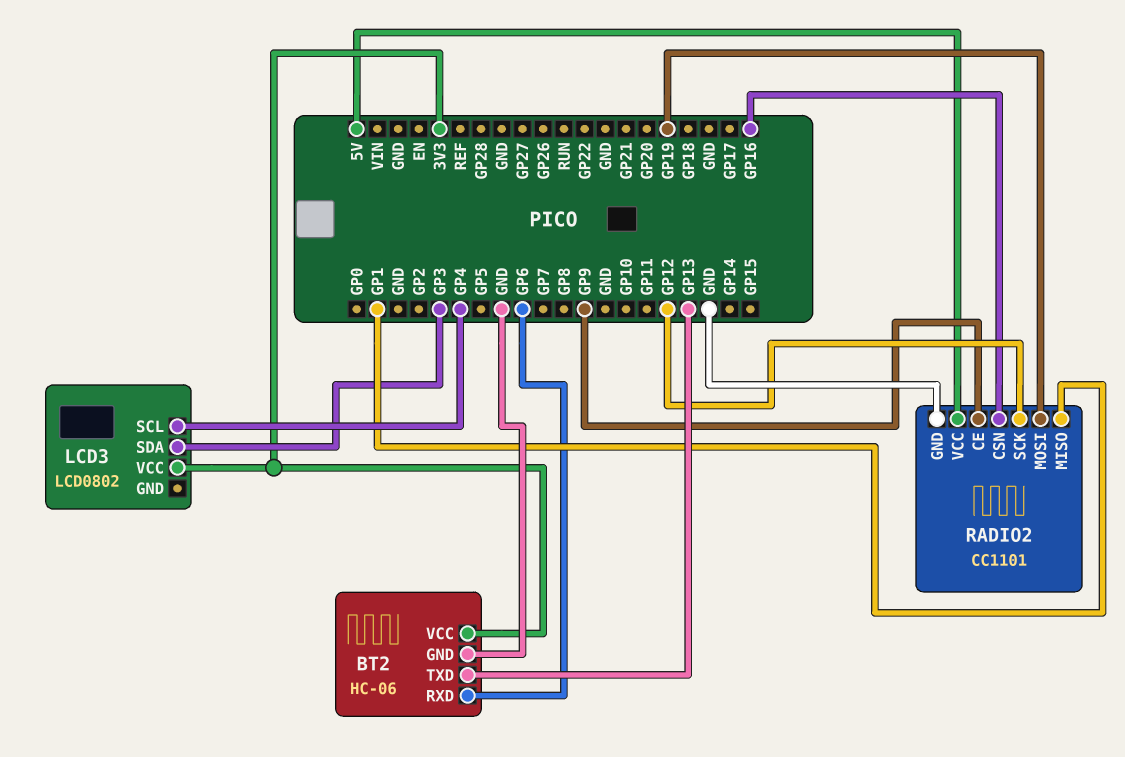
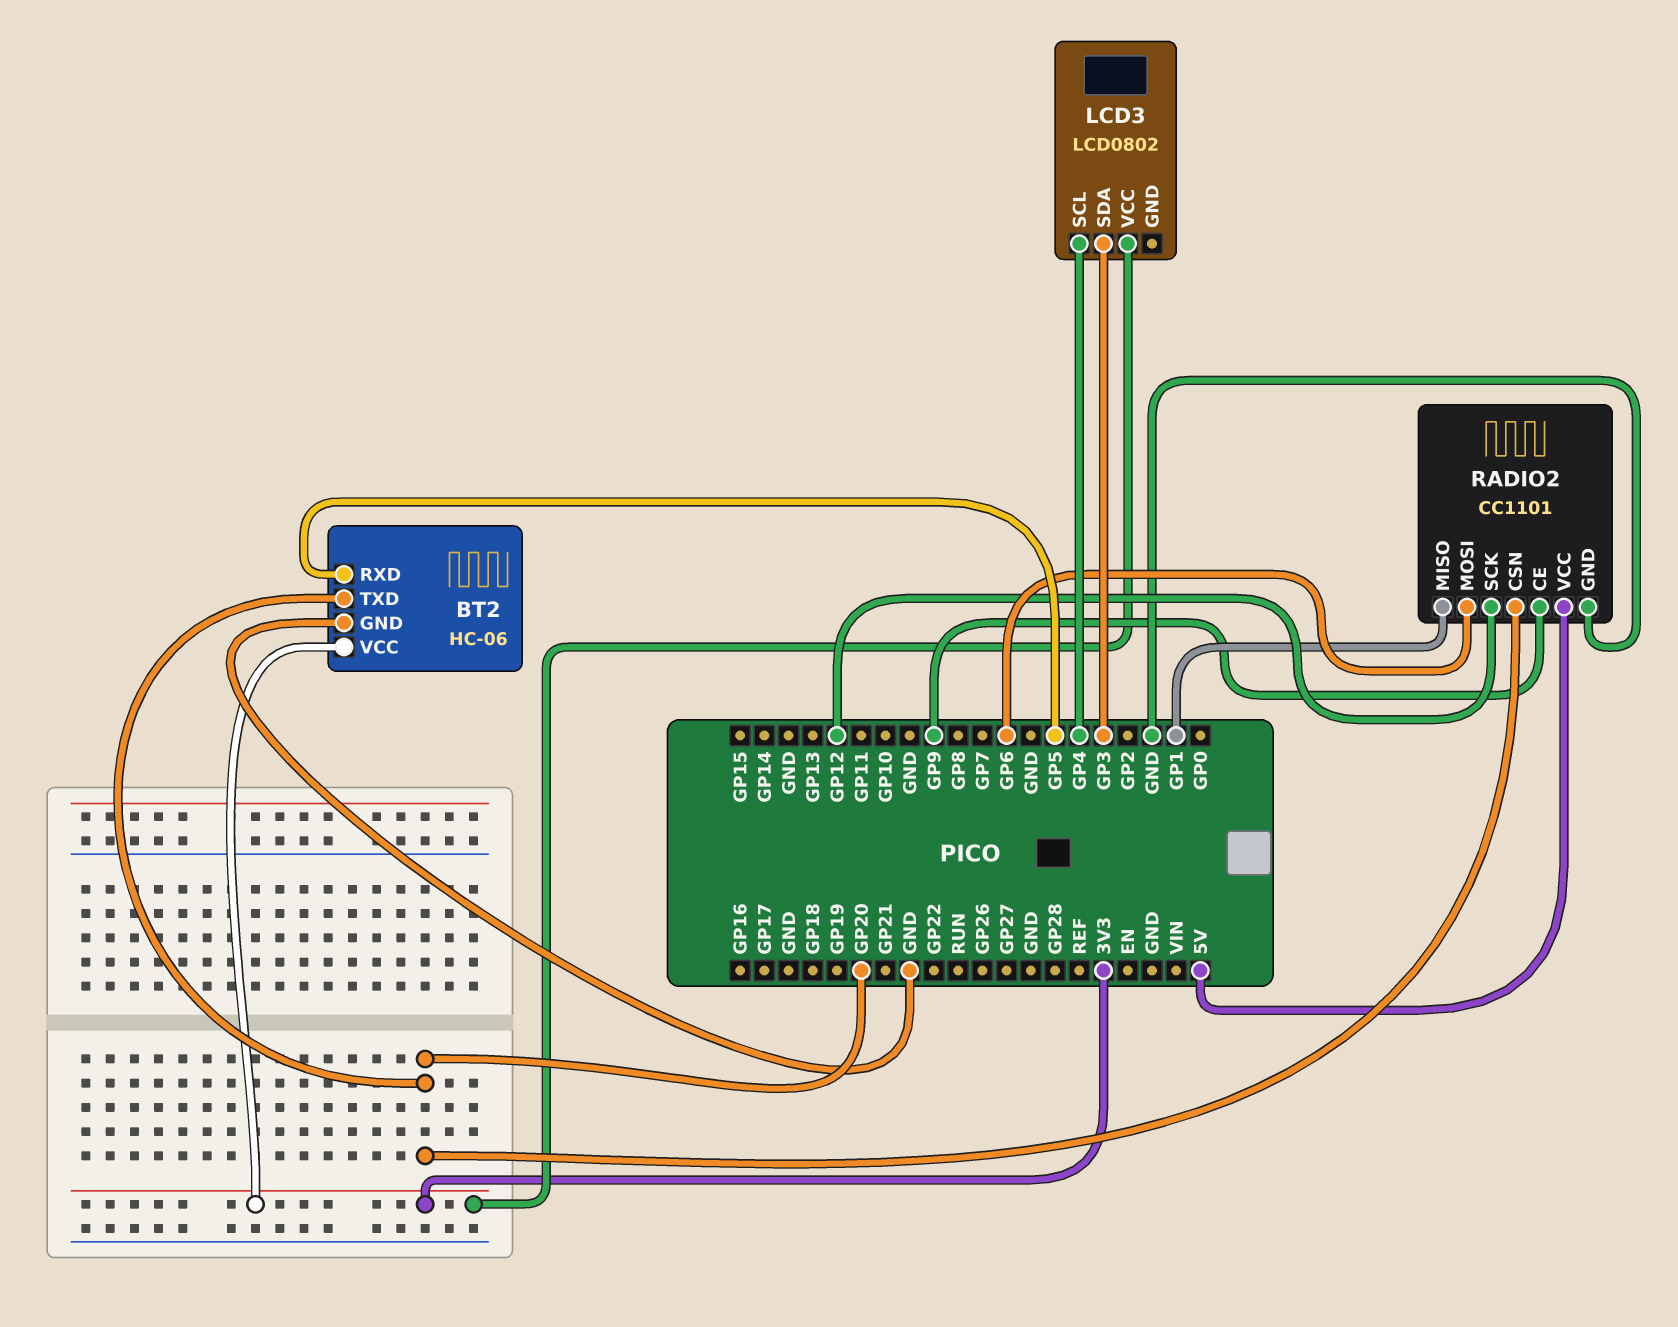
BT2 pin RXD: GP6 -> GP5
BT2 pin TXD: GP13 -> GP20
RADIO2 pin CSN: GP16 -> GP20
RADIO2 pin MOSI: GP19 -> GP6

